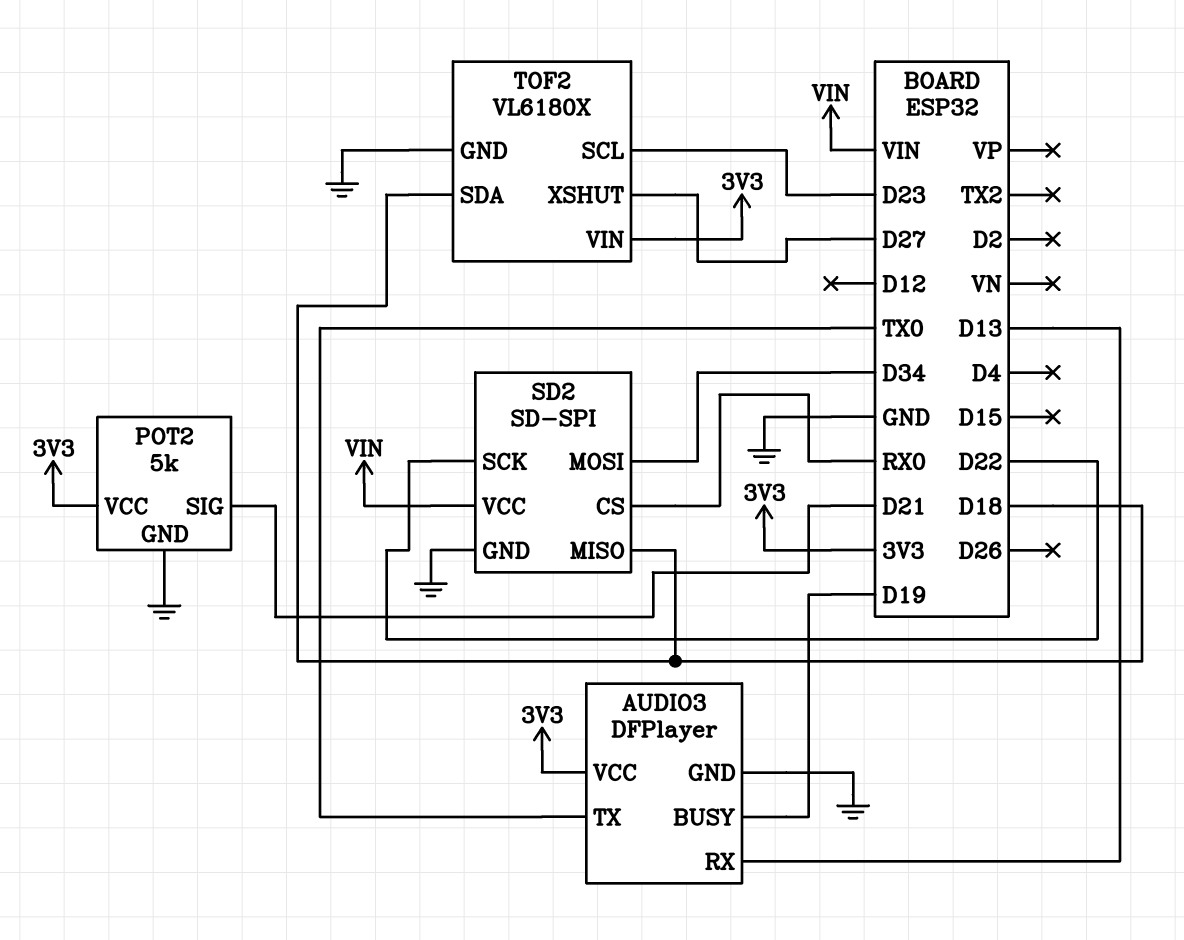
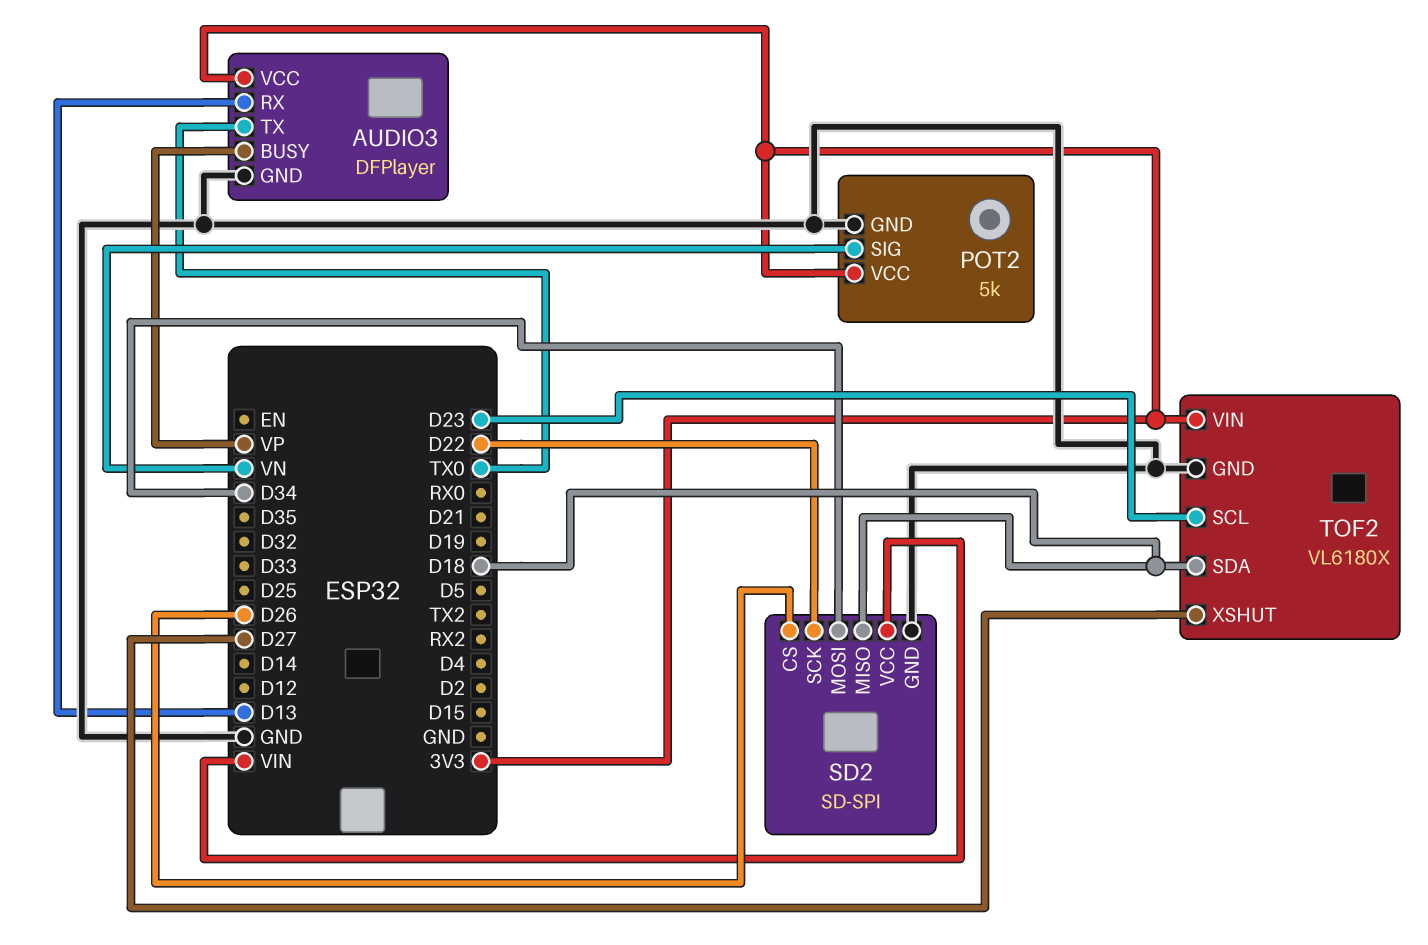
AUDIO3 pin BUSY: D19 -> VP
POT2 pin SIG: D21 -> VN
SD2 pin CS: RX0 -> D26

